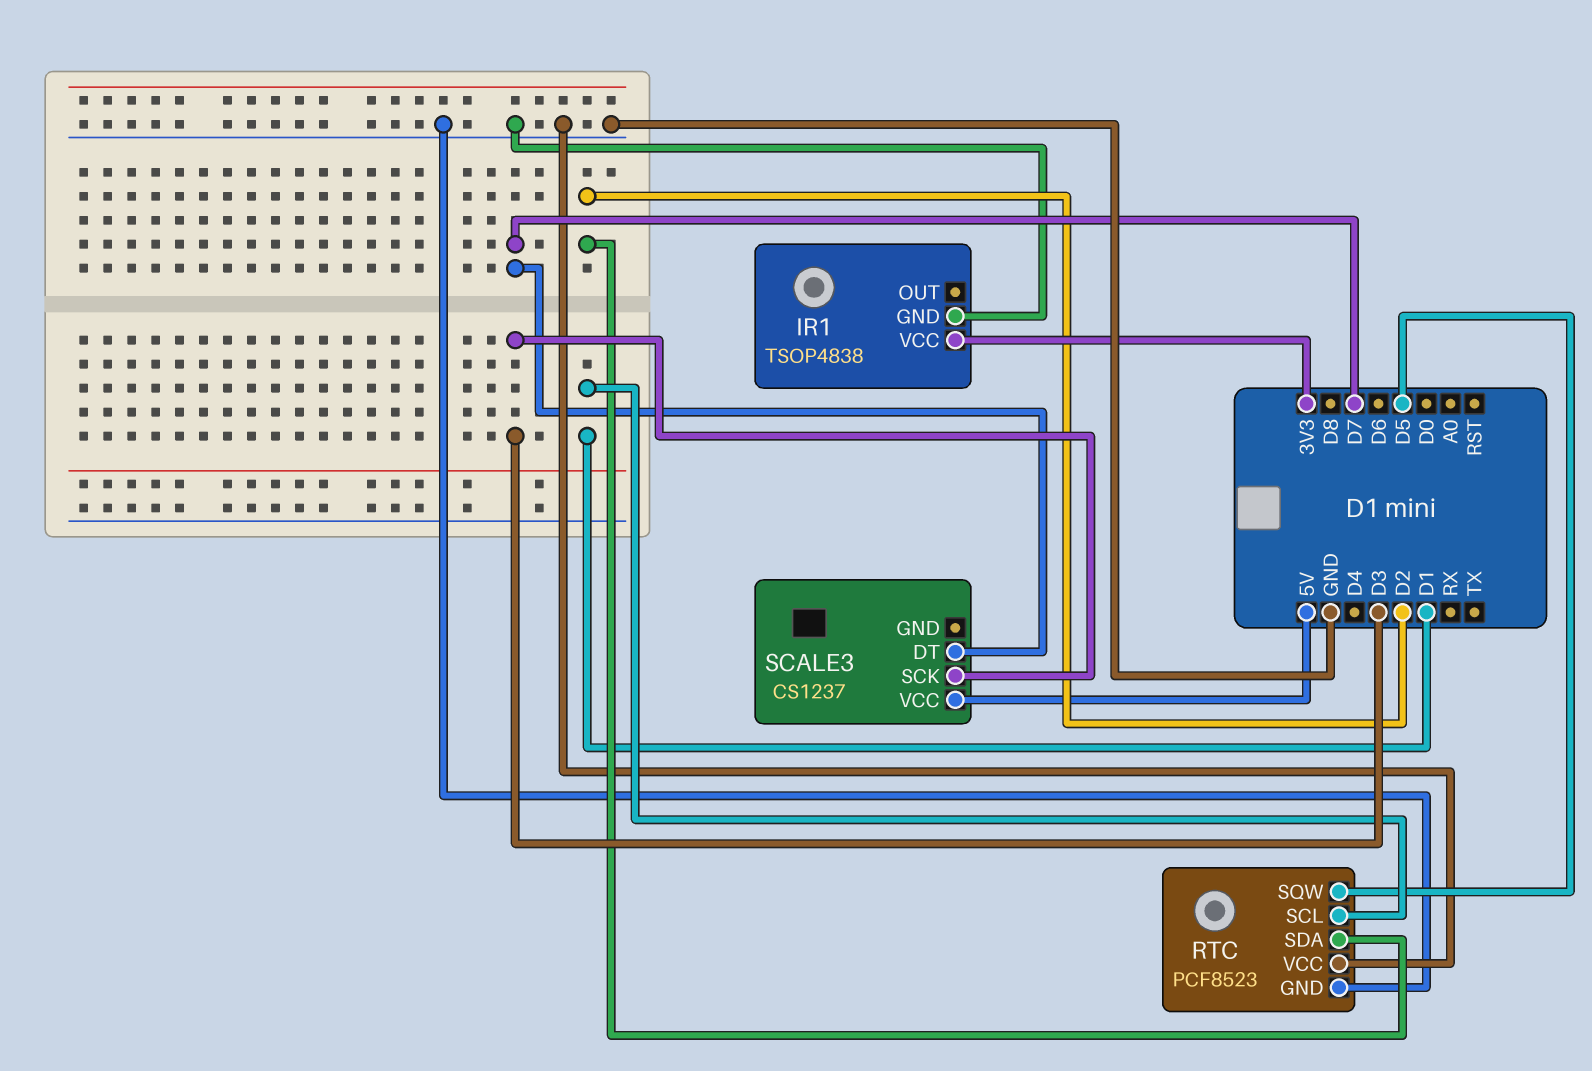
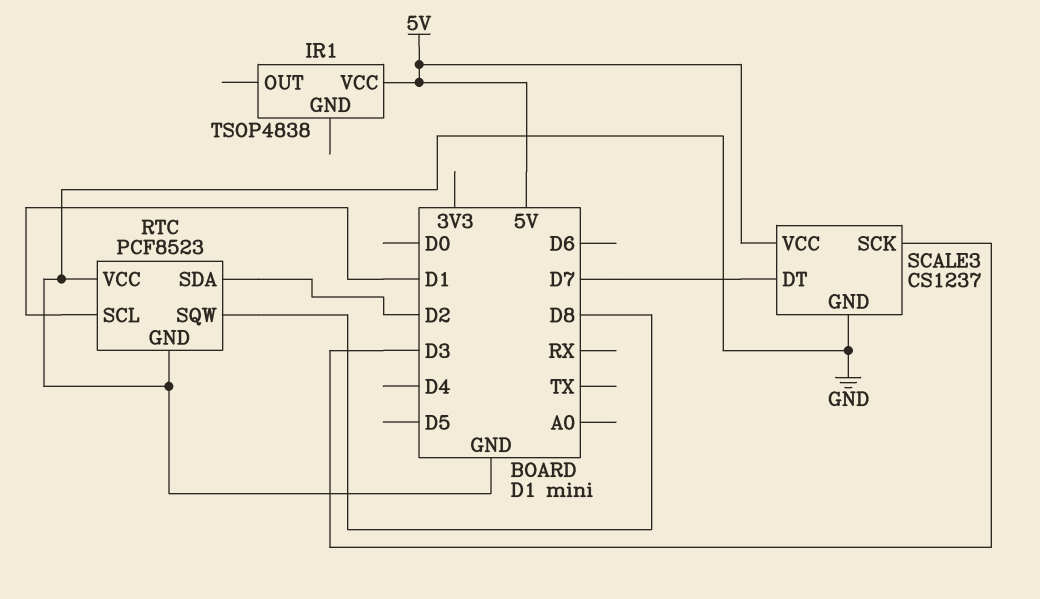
IR1 pin GND: GND -> none
IR1 pin VCC: 3V3 -> 5V
RTC pin SQW: D5 -> D8
SCALE3 pin GND: none -> GND

